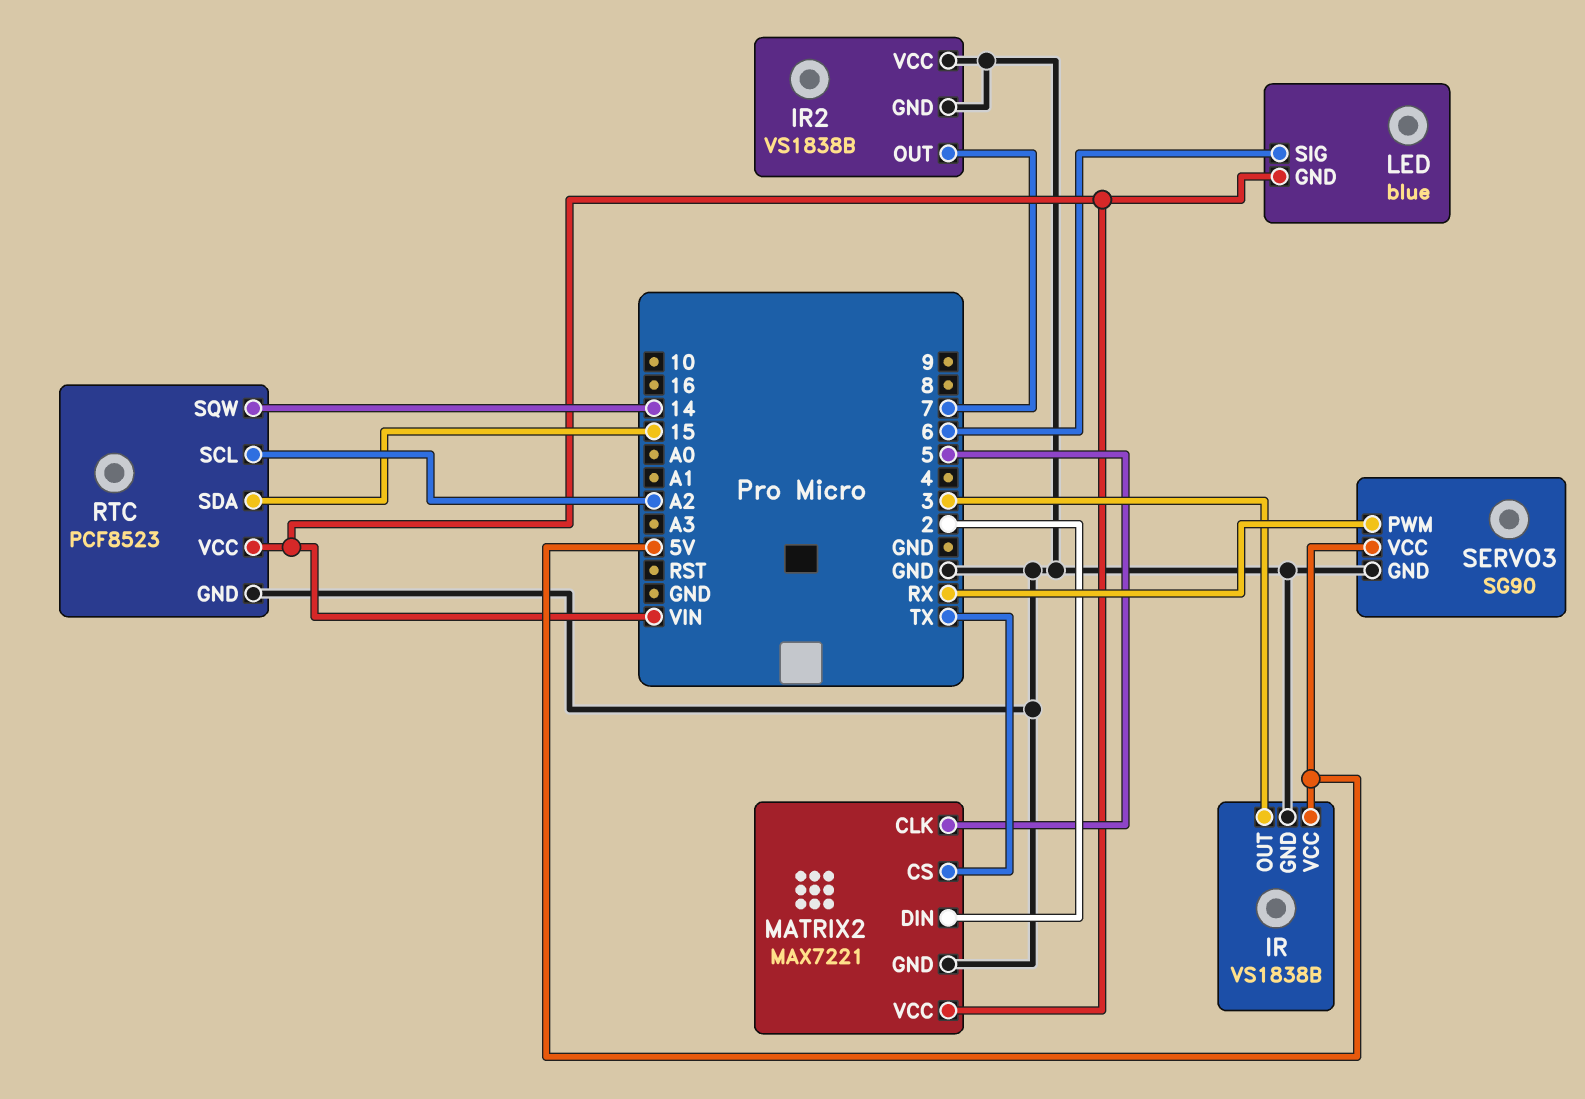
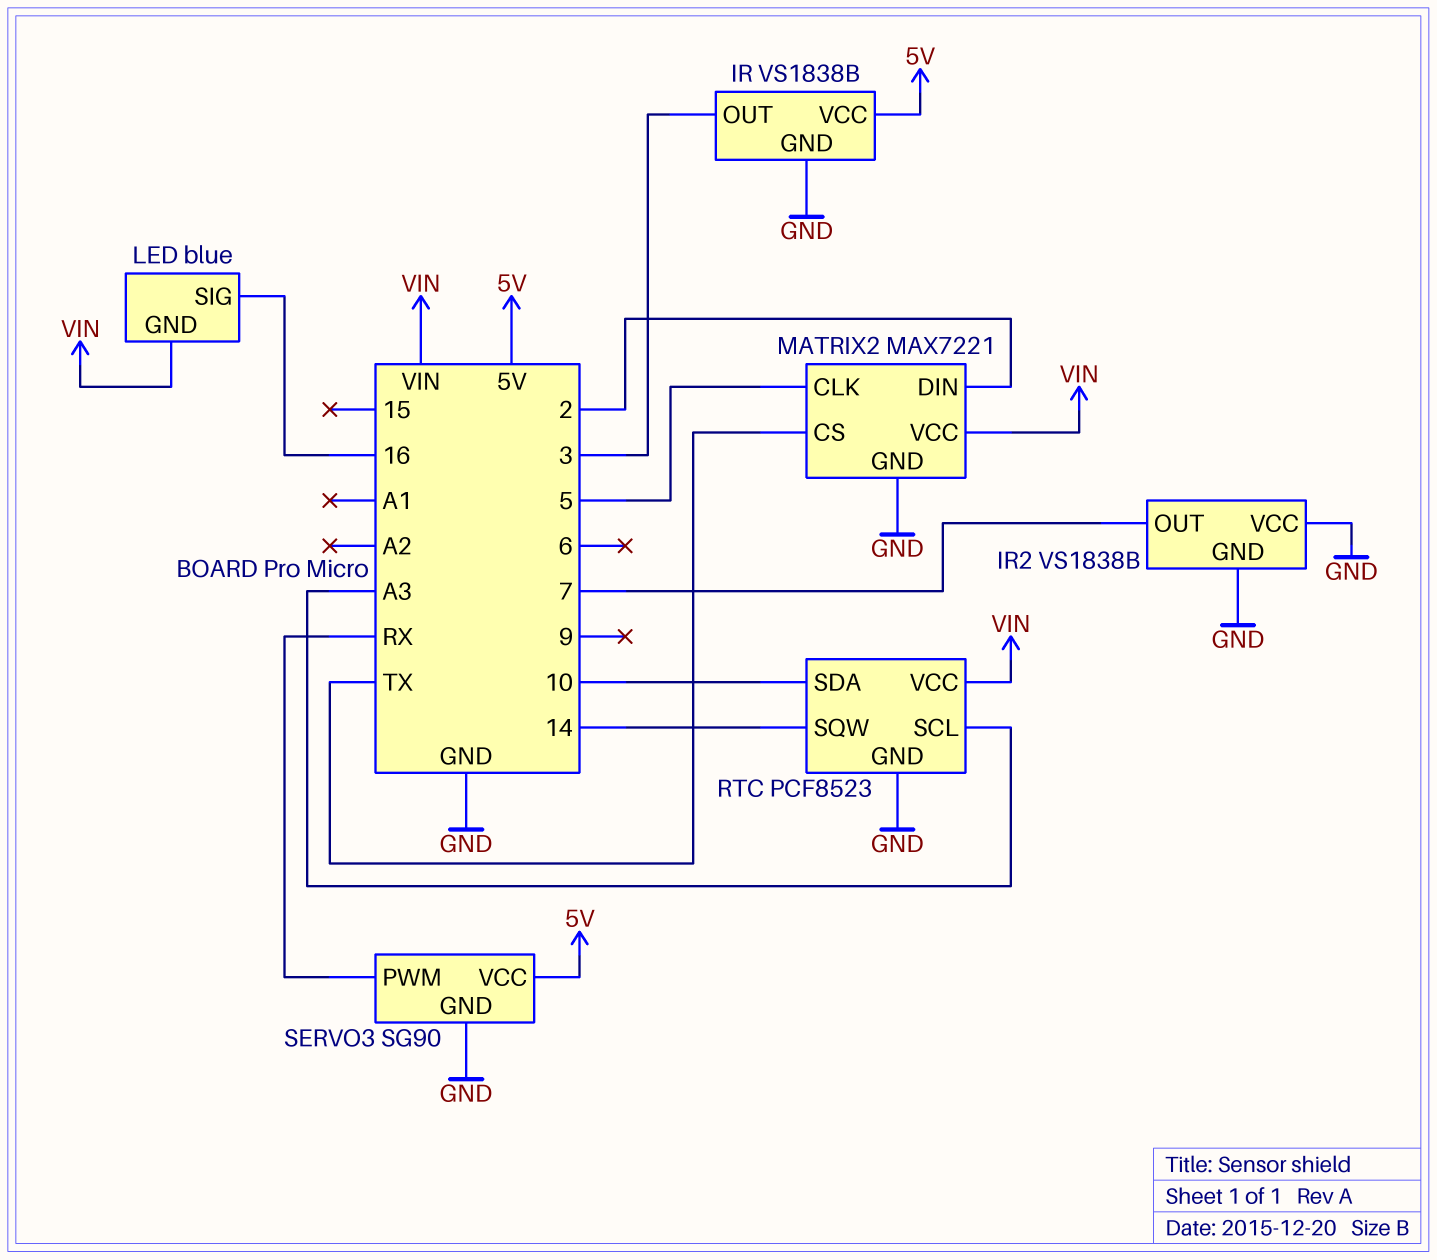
LED pin SIG: 6 -> 16
RTC pin SCL: A2 -> A3
RTC pin SDA: 15 -> 10

